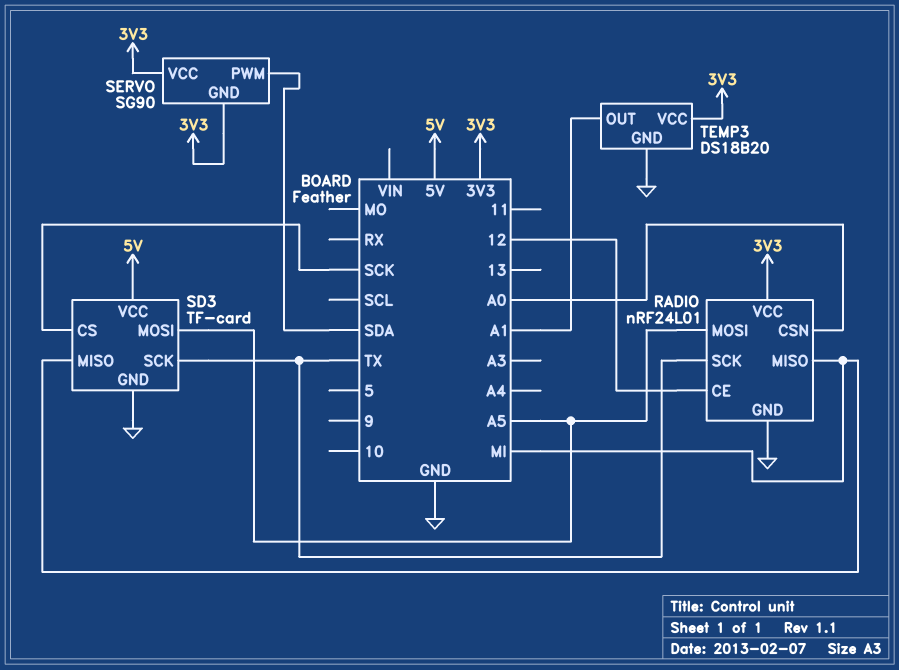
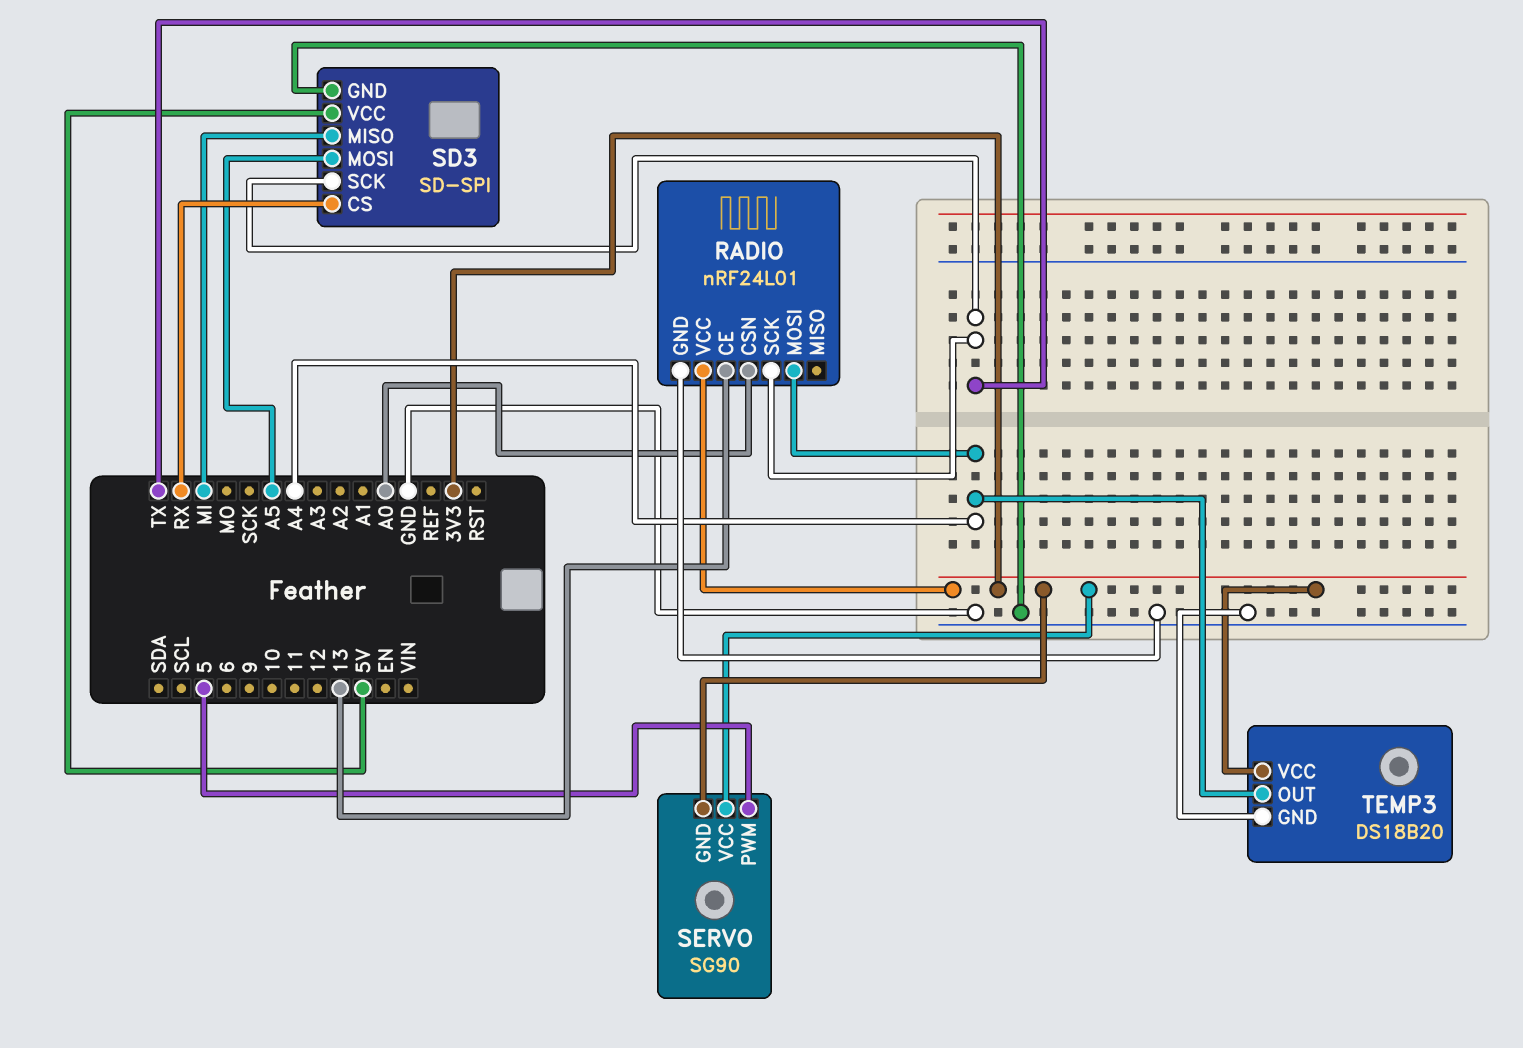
RADIO pin CE: 12 -> 13
RADIO pin MISO: MI -> none
RADIO pin MOSI: A5 -> A4
SD3: TF-card -> SD-SPI
SD3 pin CS: SCK -> RX
SERVO pin PWM: SDA -> 5
TEMP3 pin OUT: A1 -> A4

